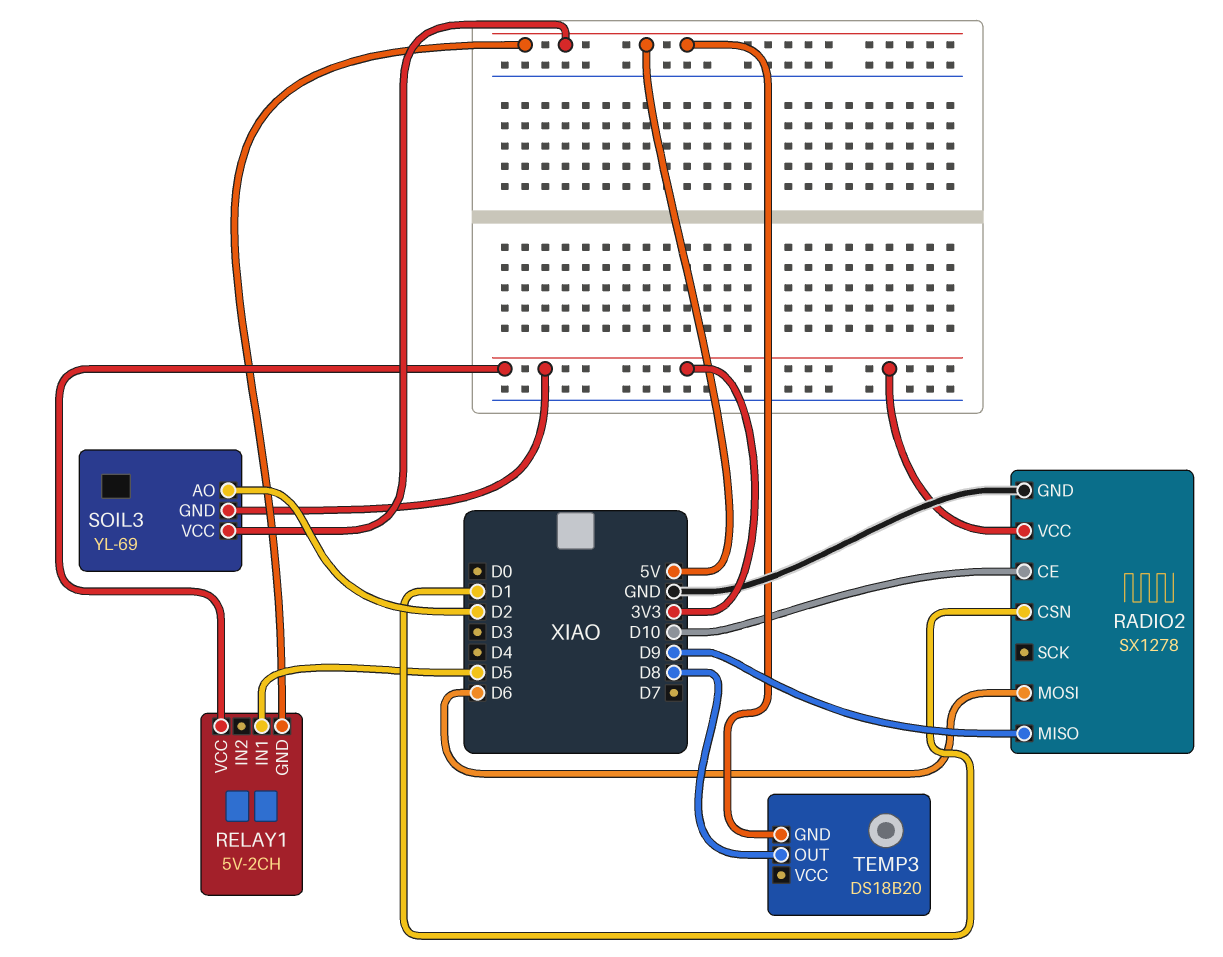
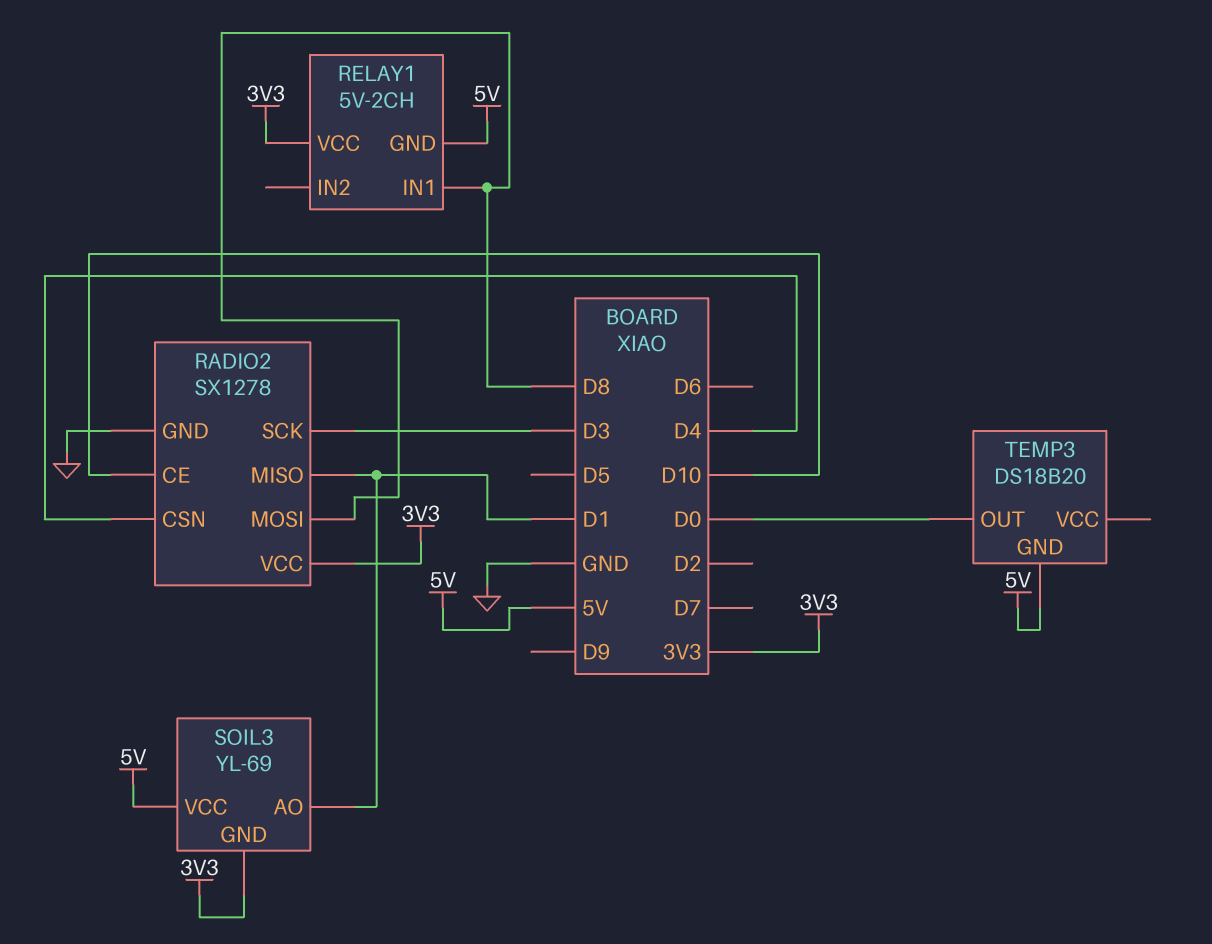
RADIO2 pin CSN: D1 -> D4
RADIO2 pin MISO: D9 -> D1
RADIO2 pin MOSI: D6 -> D8
RADIO2 pin SCK: none -> D3
RELAY1 pin IN1: D5 -> D8
SOIL3 pin AO: D2 -> D1
TEMP3 pin OUT: D8 -> D0

